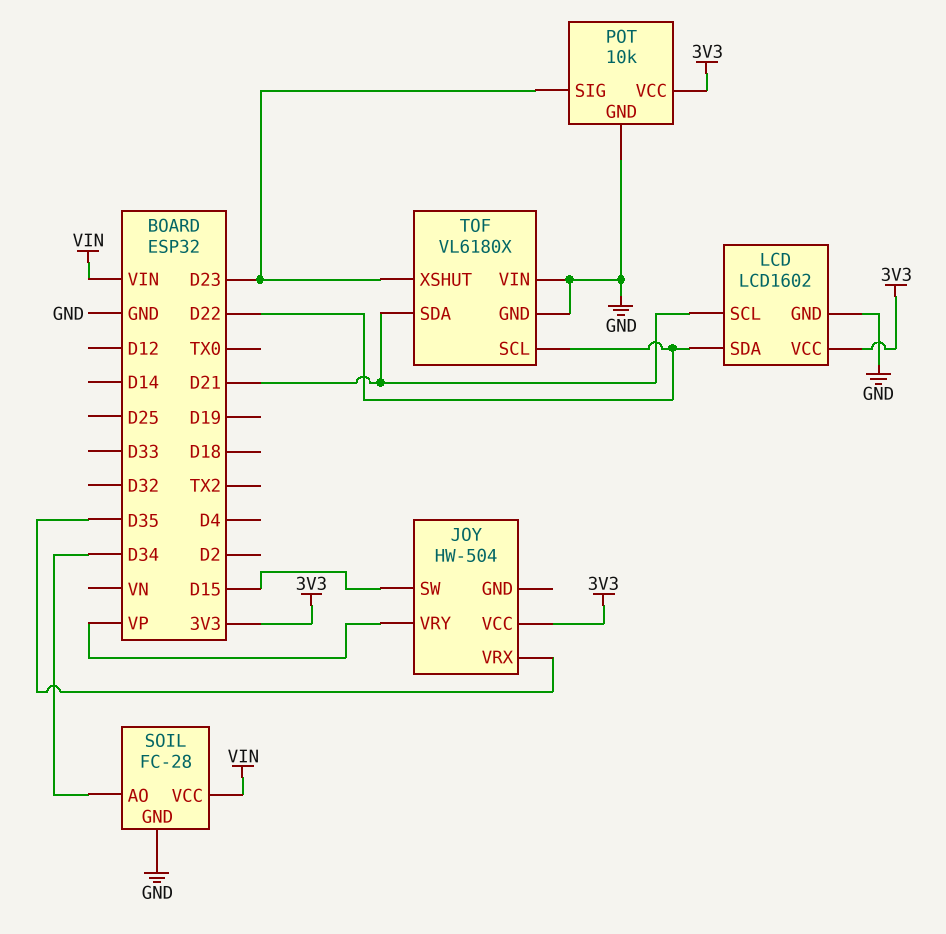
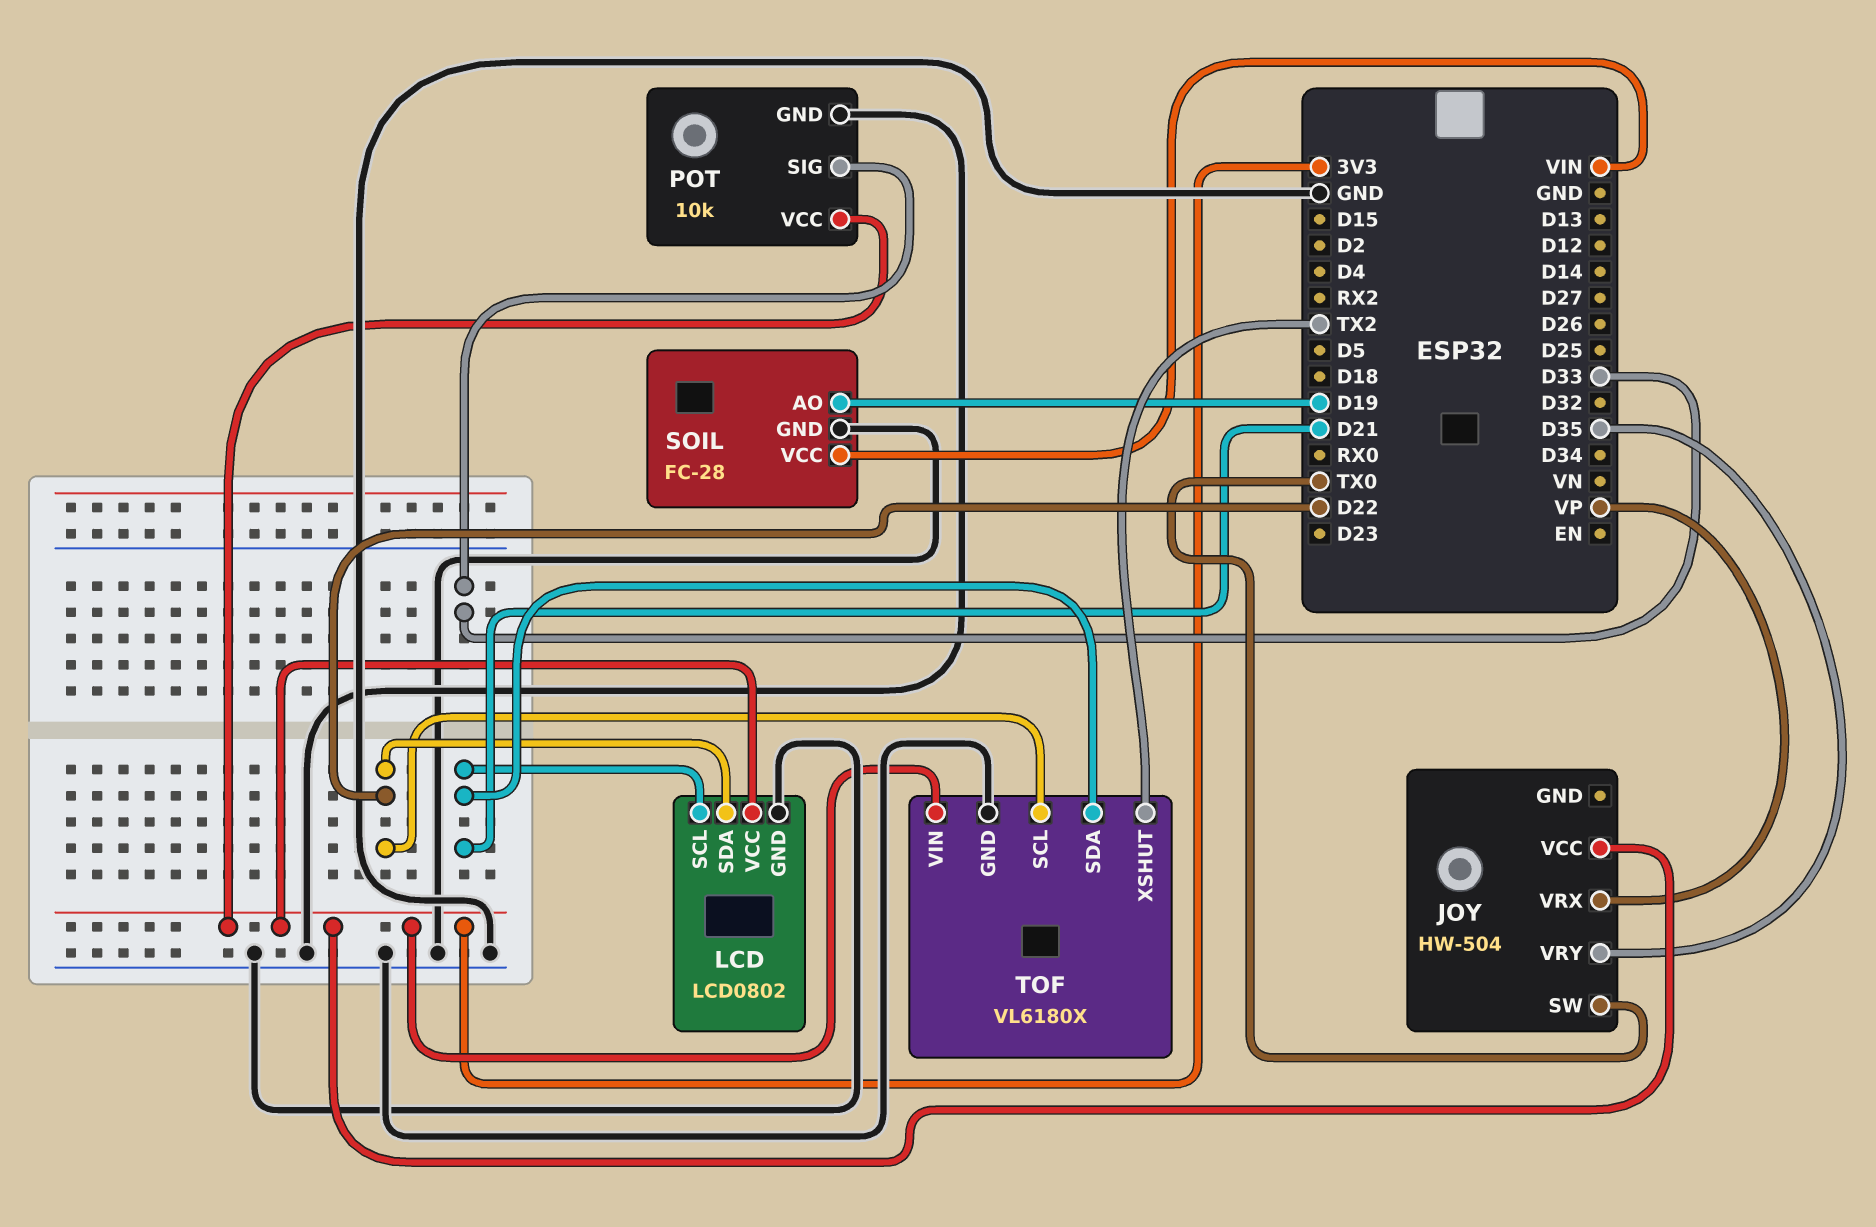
JOY pin SW: D15 -> TX0
JOY pin VRX: D35 -> VP
JOY pin VRY: VP -> D35
LCD: LCD1602 -> LCD0802
POT pin SIG: D23 -> D33
SOIL pin AO: D34 -> D19
TOF pin VIN: GND -> 3V3
TOF pin XSHUT: D23 -> TX2

